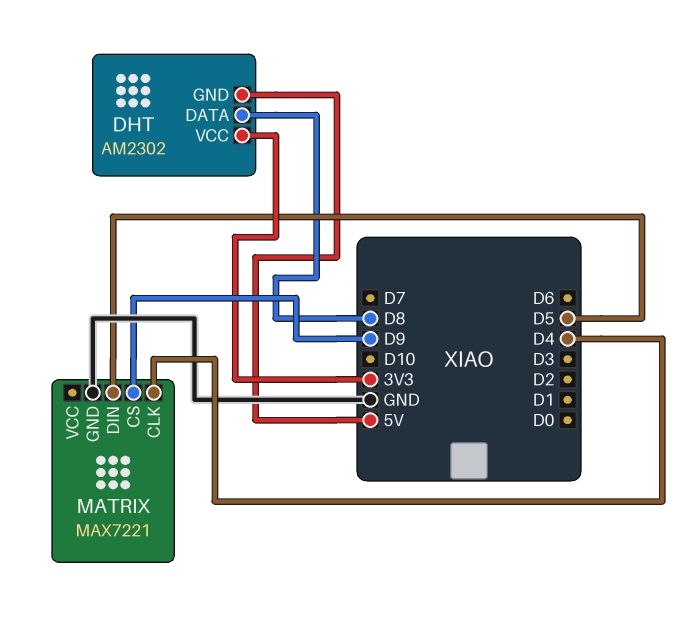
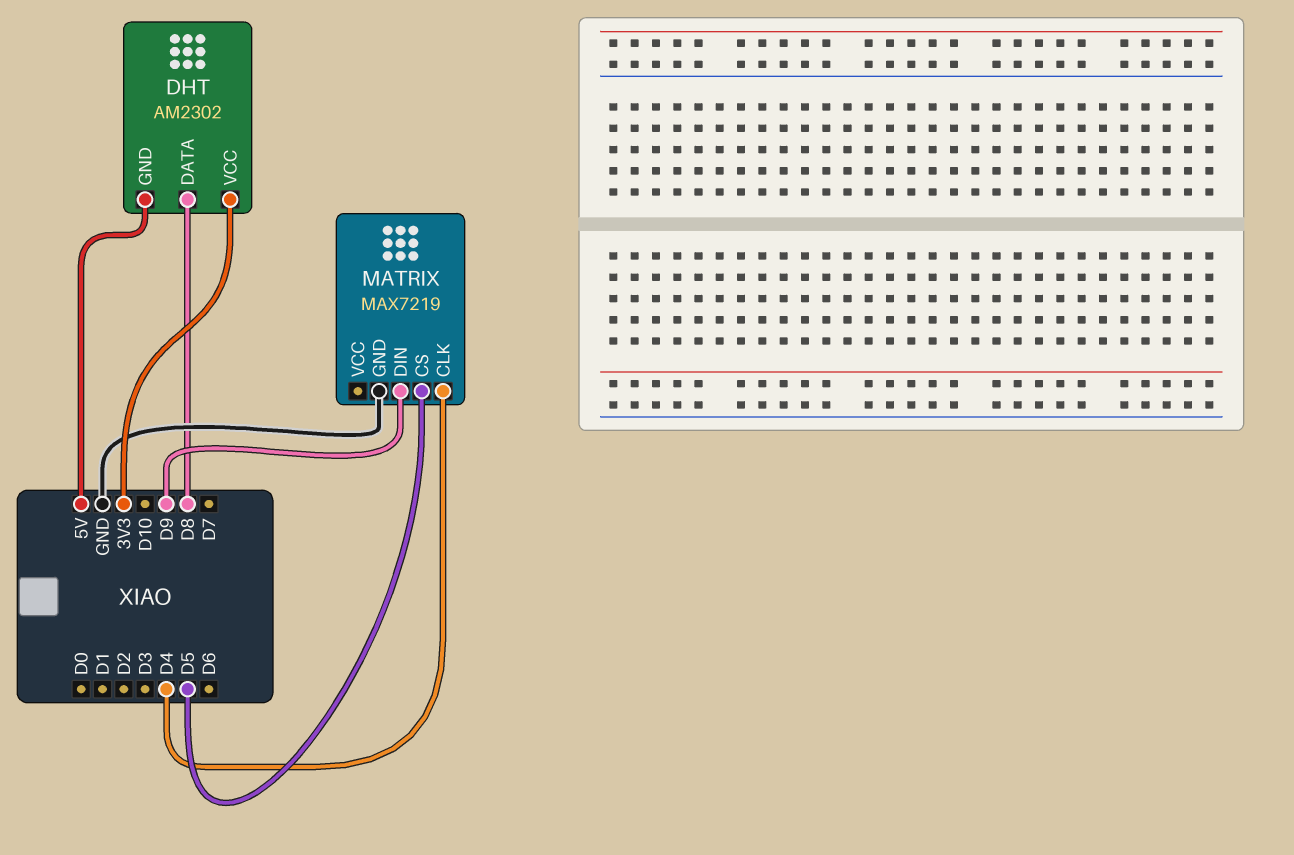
MATRIX: MAX7221 -> MAX7219
MATRIX pin CS: D9 -> D5
MATRIX pin DIN: D5 -> D9

